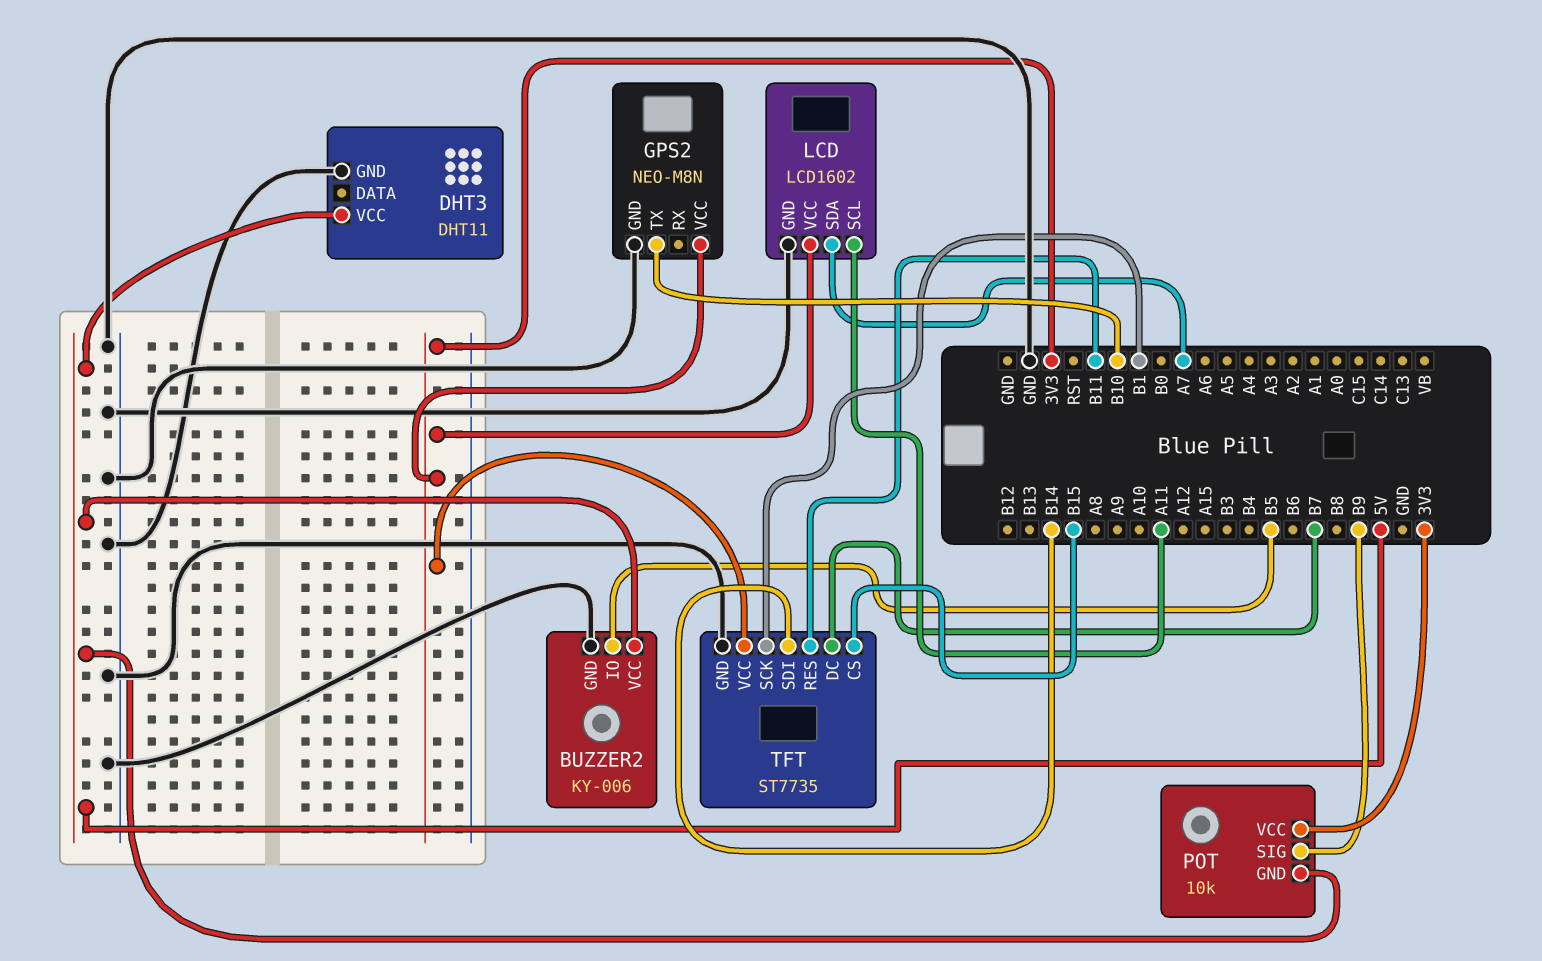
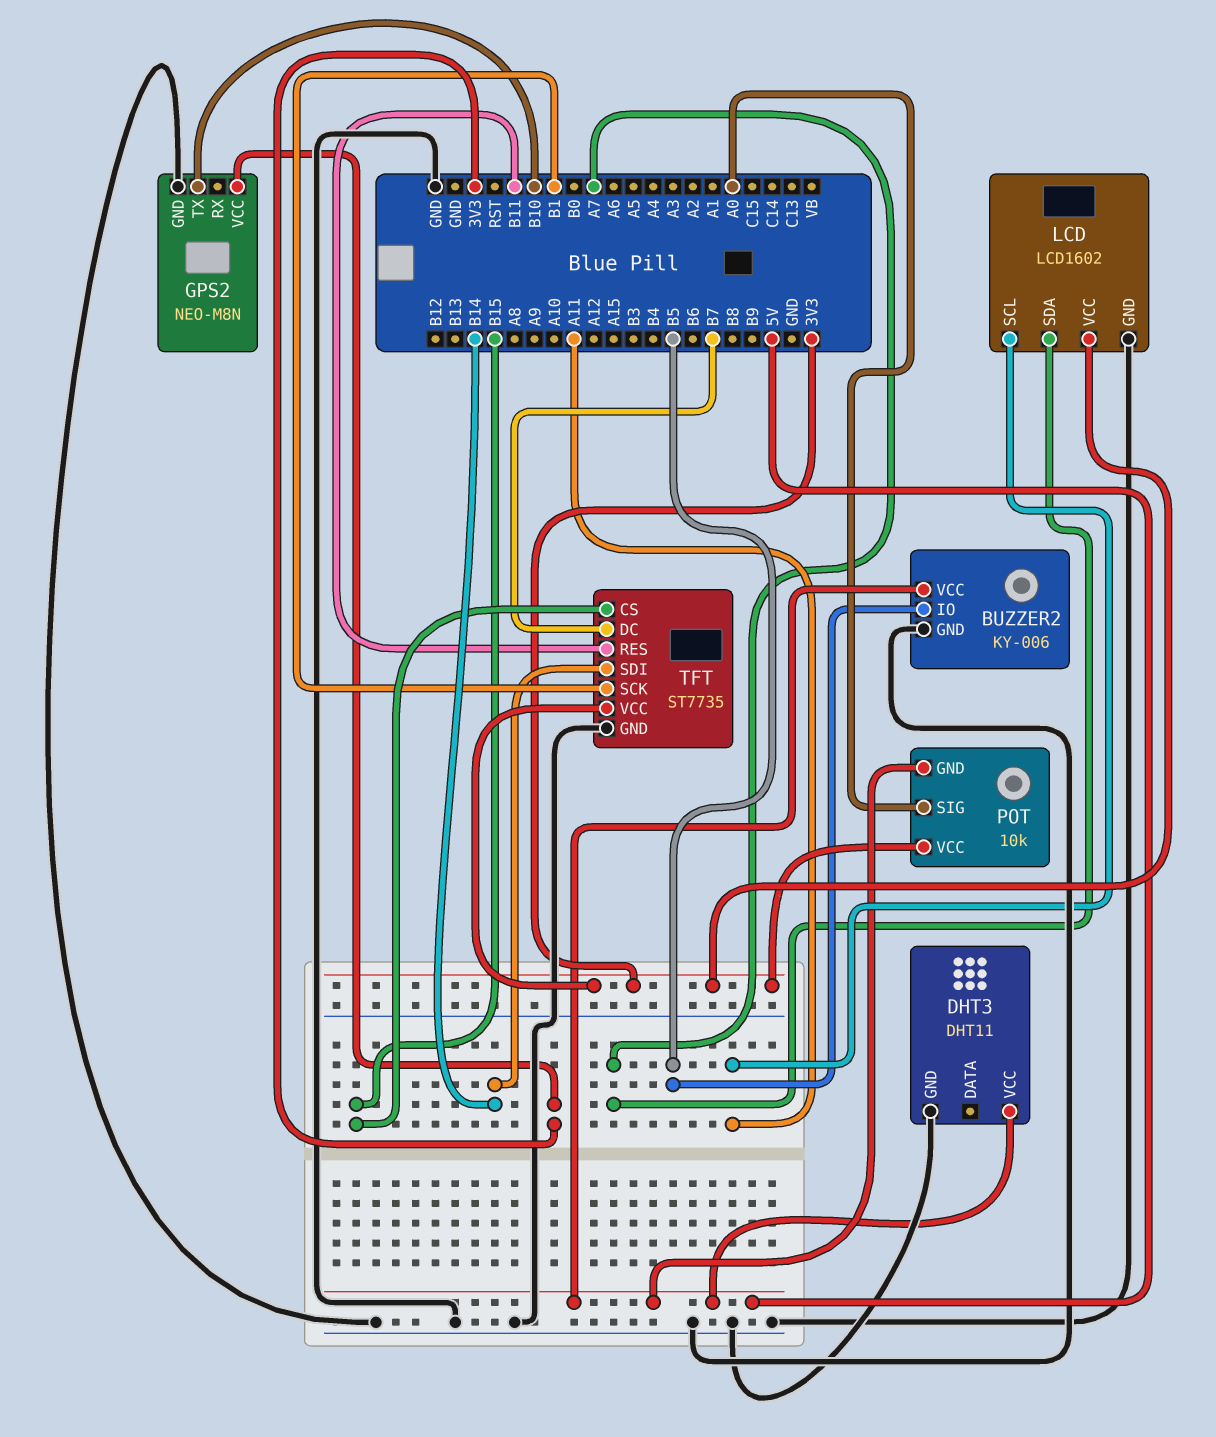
POT pin SIG: B9 -> A0

